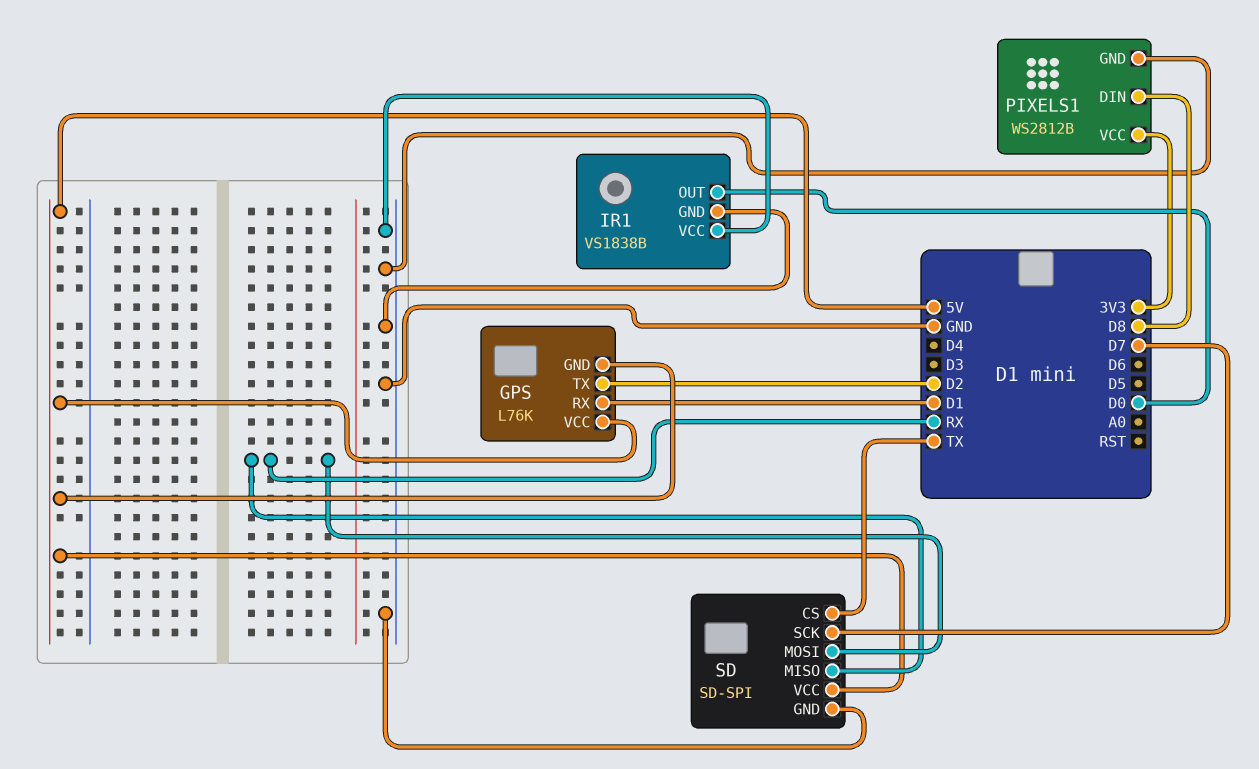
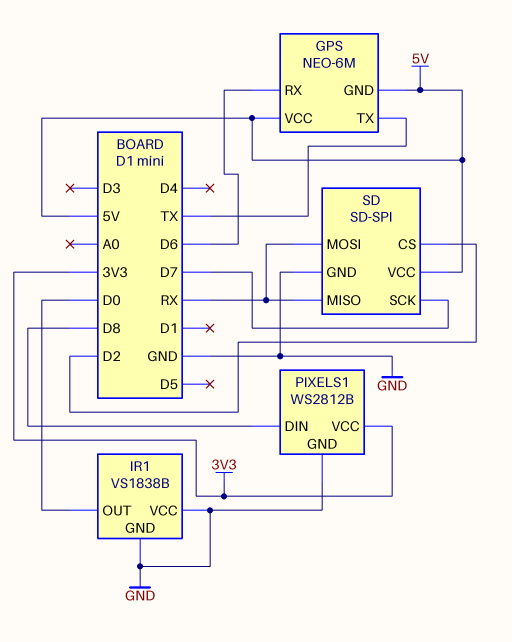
GPS: L76K -> NEO-6M
GPS pin RX: D1 -> D6
GPS pin TX: D2 -> TX
SD pin CS: TX -> D2

